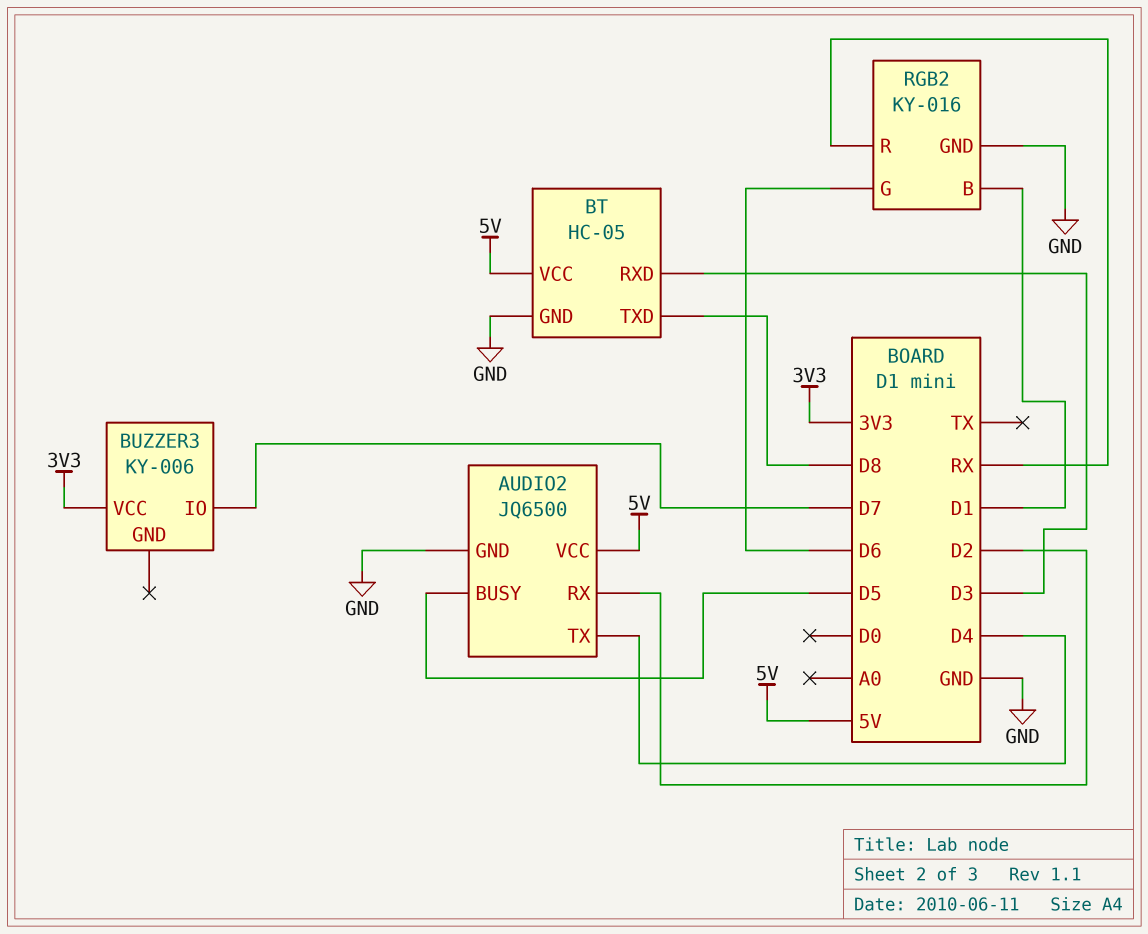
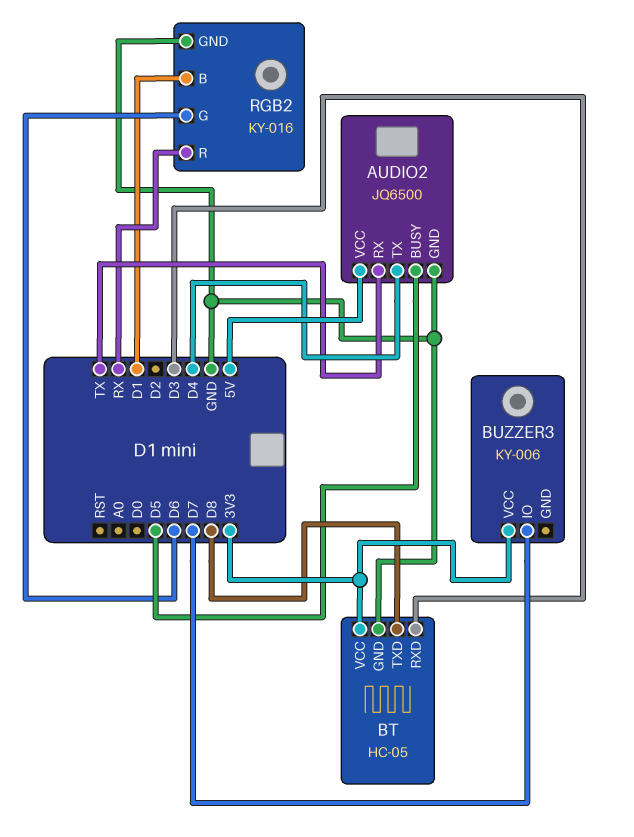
AUDIO2 pin RX: D2 -> TX
BT pin VCC: 5V -> 3V3

